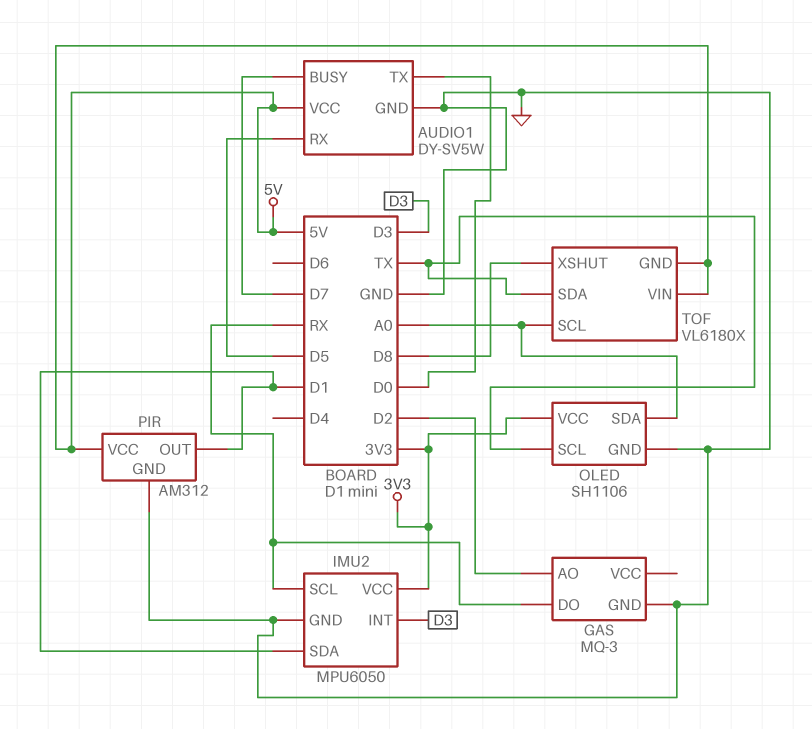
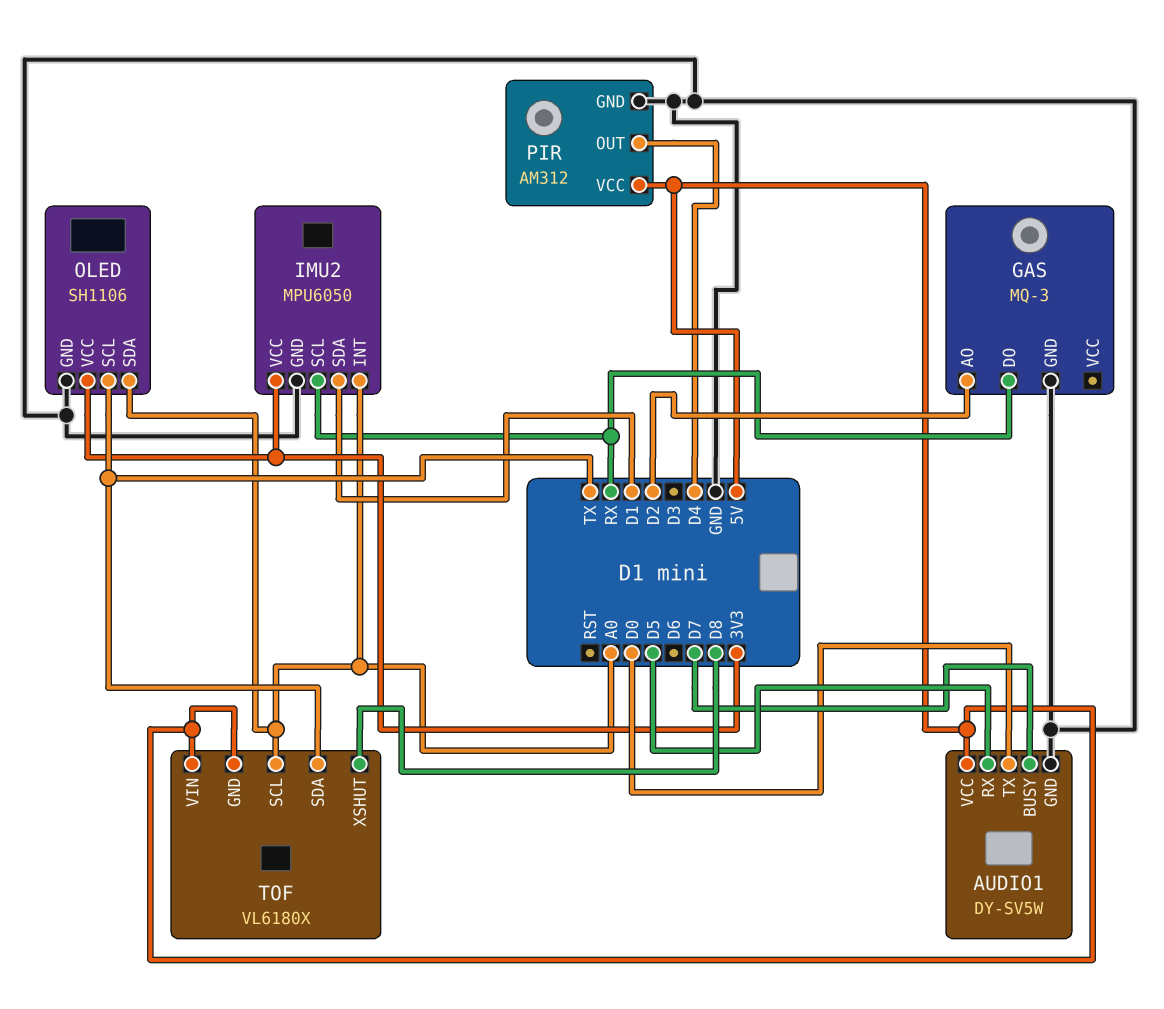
IMU2 pin INT: D3 -> A0
PIR pin OUT: D1 -> D4

